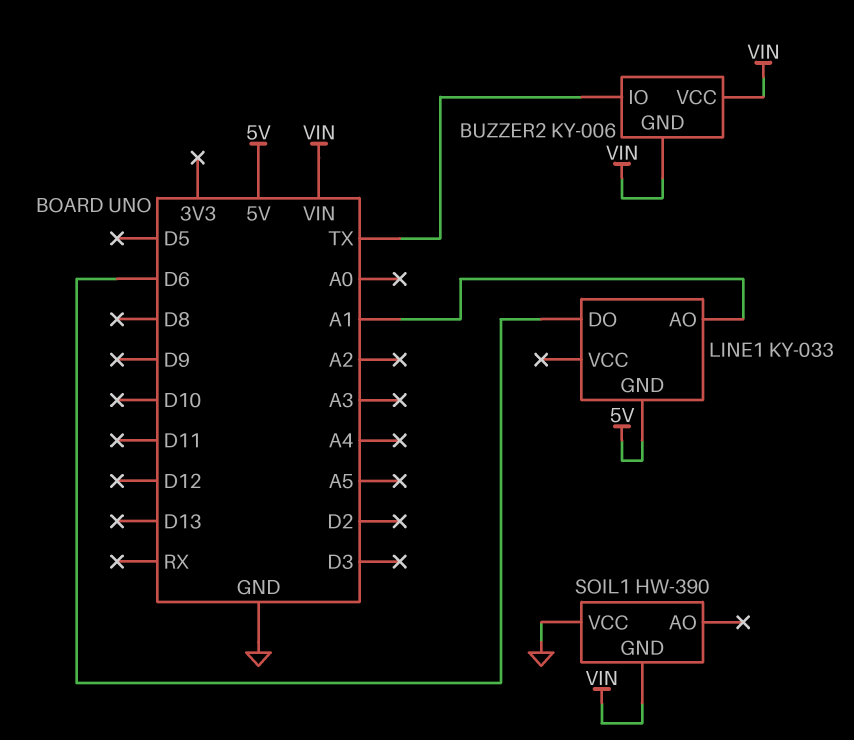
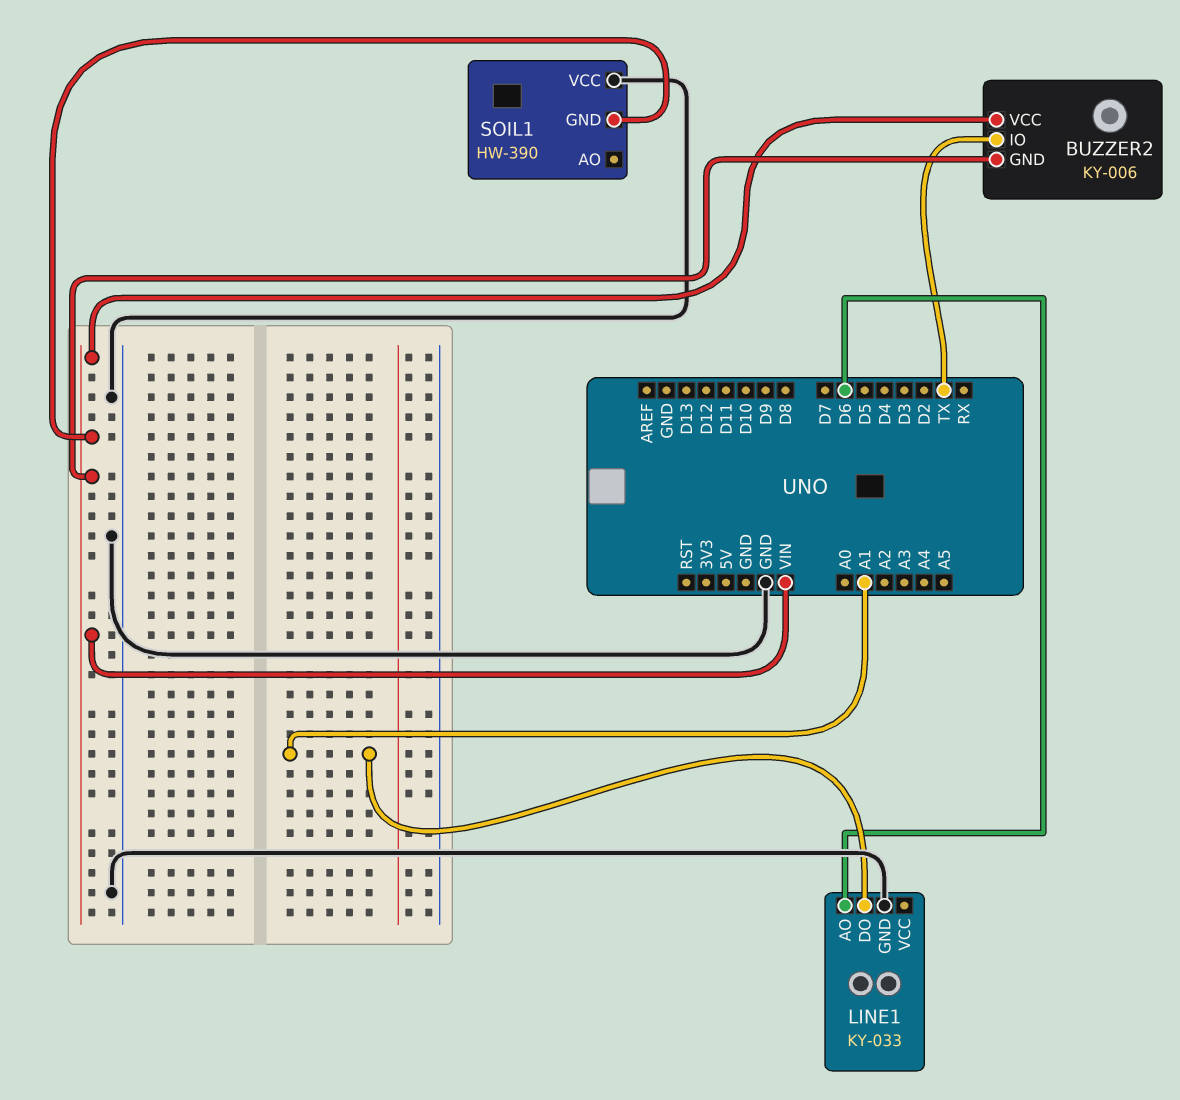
LINE1 pin AO: A1 -> D6
LINE1 pin DO: D6 -> A1
LINE1 pin GND: 5V -> GND

